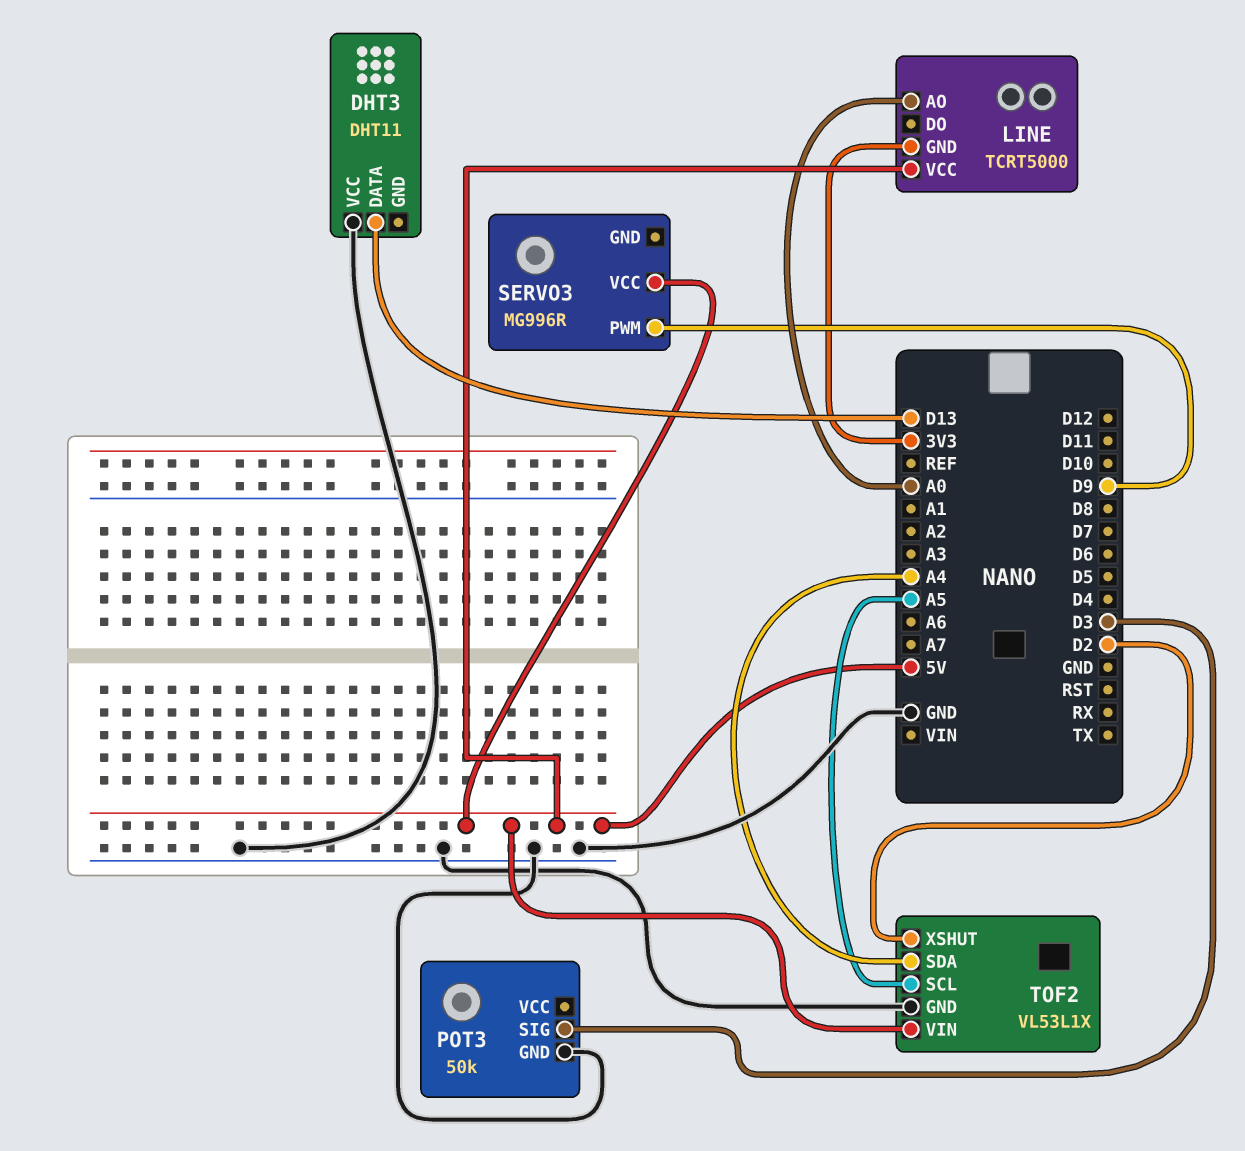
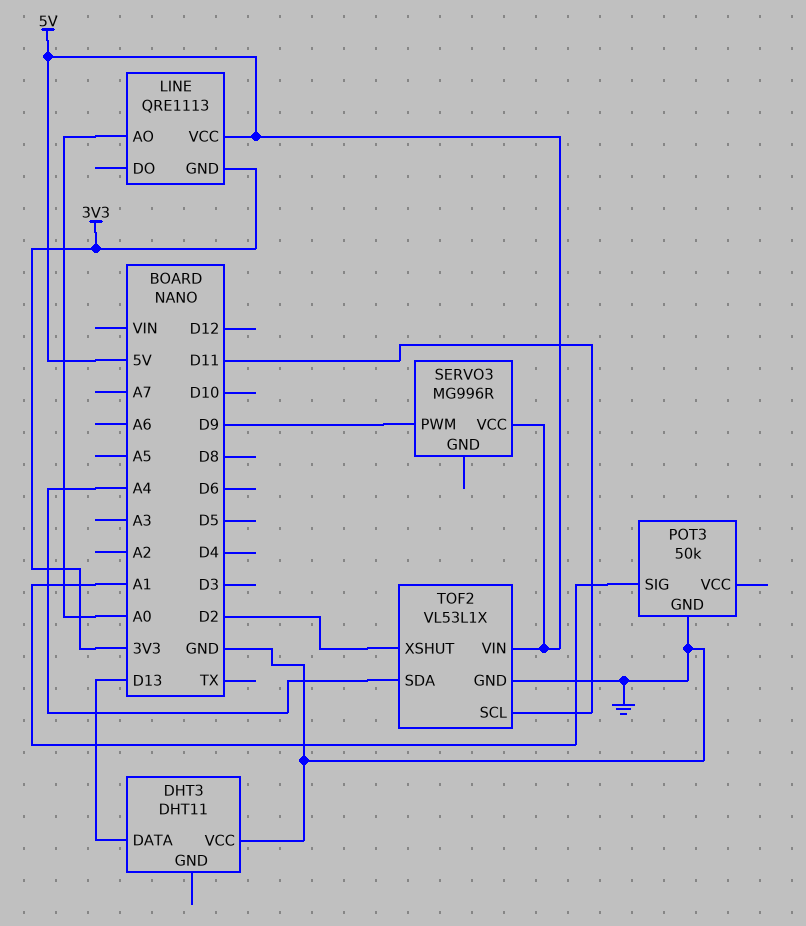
LINE: TCRT5000 -> QRE1113
POT3 pin SIG: D3 -> A1
TOF2 pin SCL: A5 -> D11

